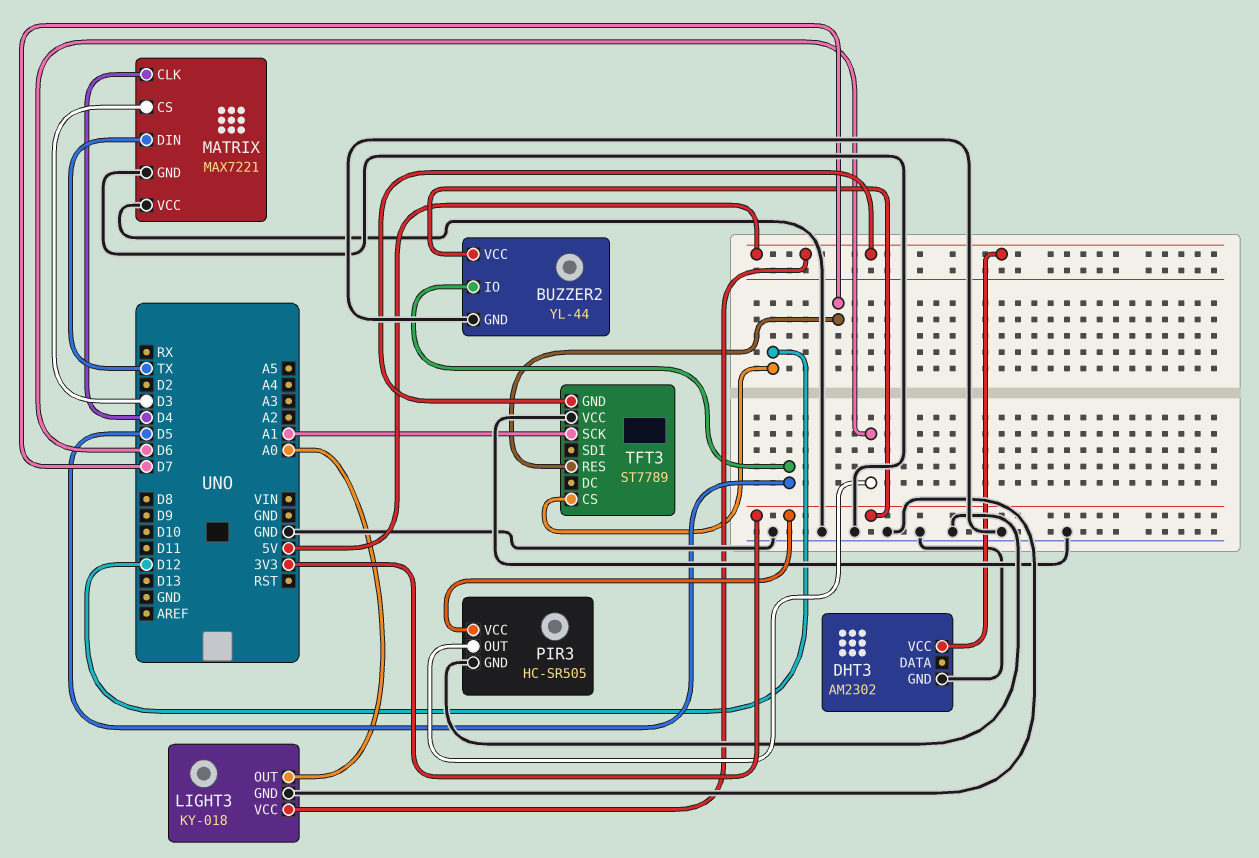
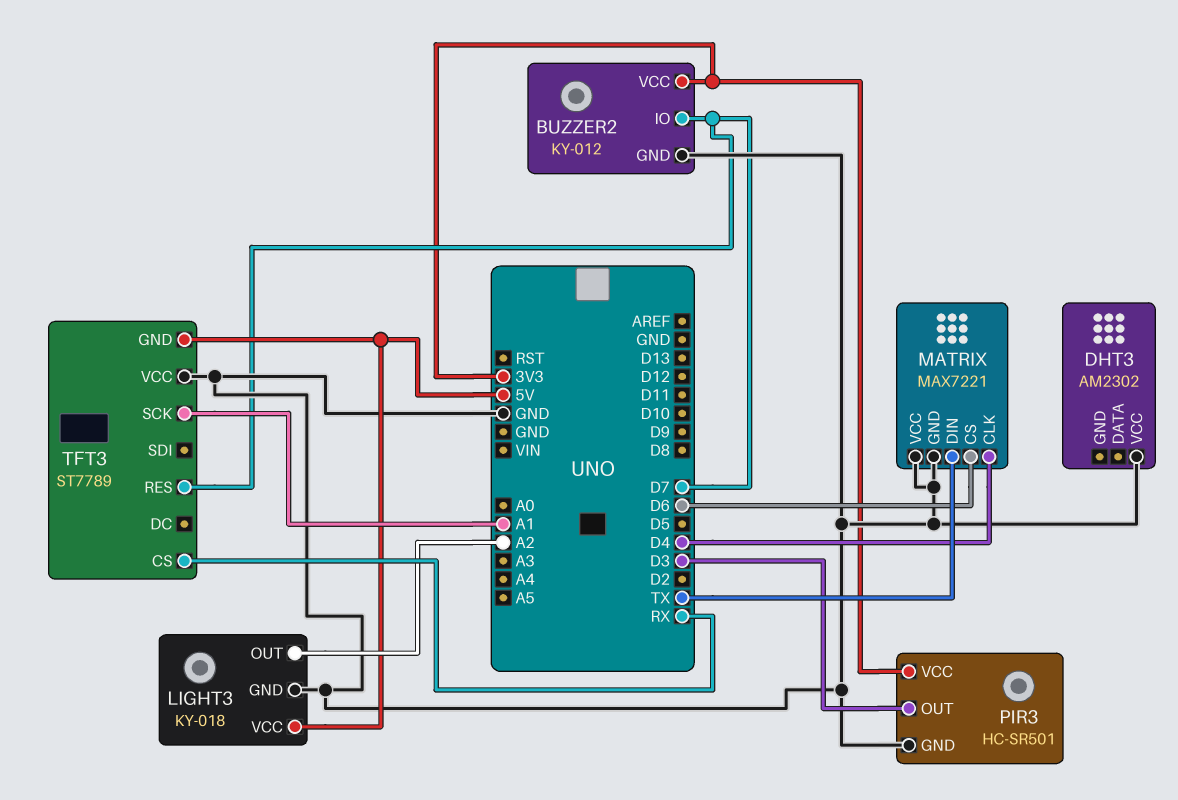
BUZZER2: YL-44 -> KY-012
BUZZER2 pin IO: D5 -> D7
DHT3 pin GND: GND -> none
DHT3 pin VCC: 5V -> GND
LIGHT3 pin OUT: A0 -> A2
MATRIX pin CS: D3 -> D6
PIR3: HC-SR505 -> HC-SR501
PIR3 pin OUT: D6 -> D3
TFT3 pin CS: D12 -> RX

